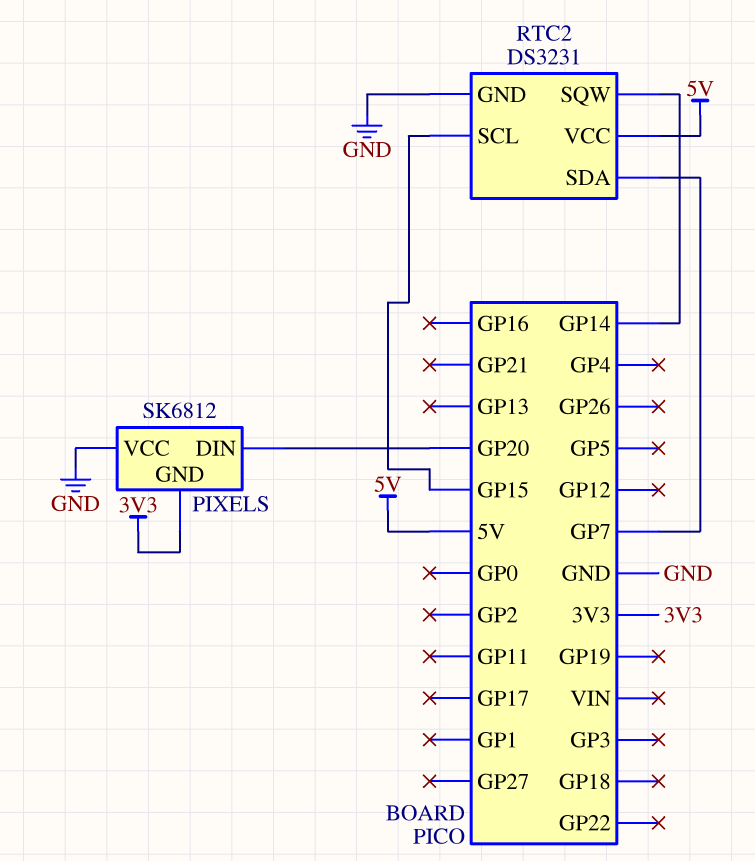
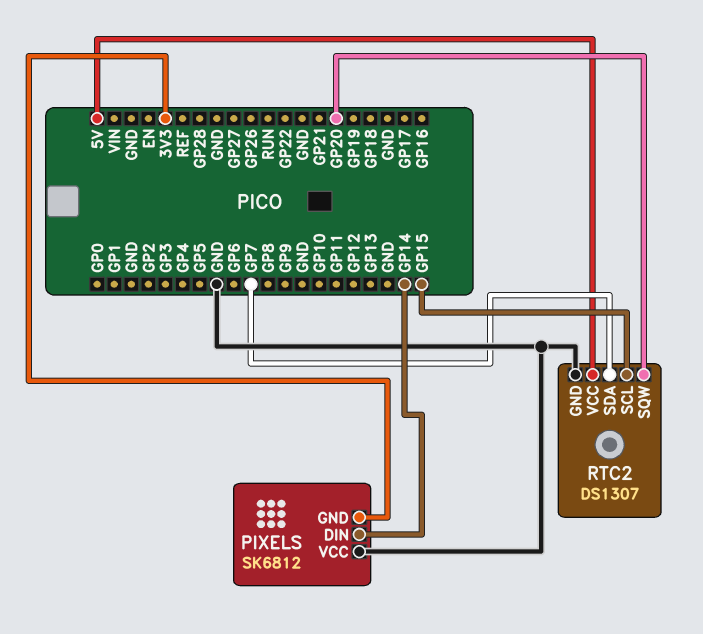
PIXELS pin DIN: GP20 -> GP14
RTC2: DS3231 -> DS1307
RTC2 pin SQW: GP14 -> GP20

